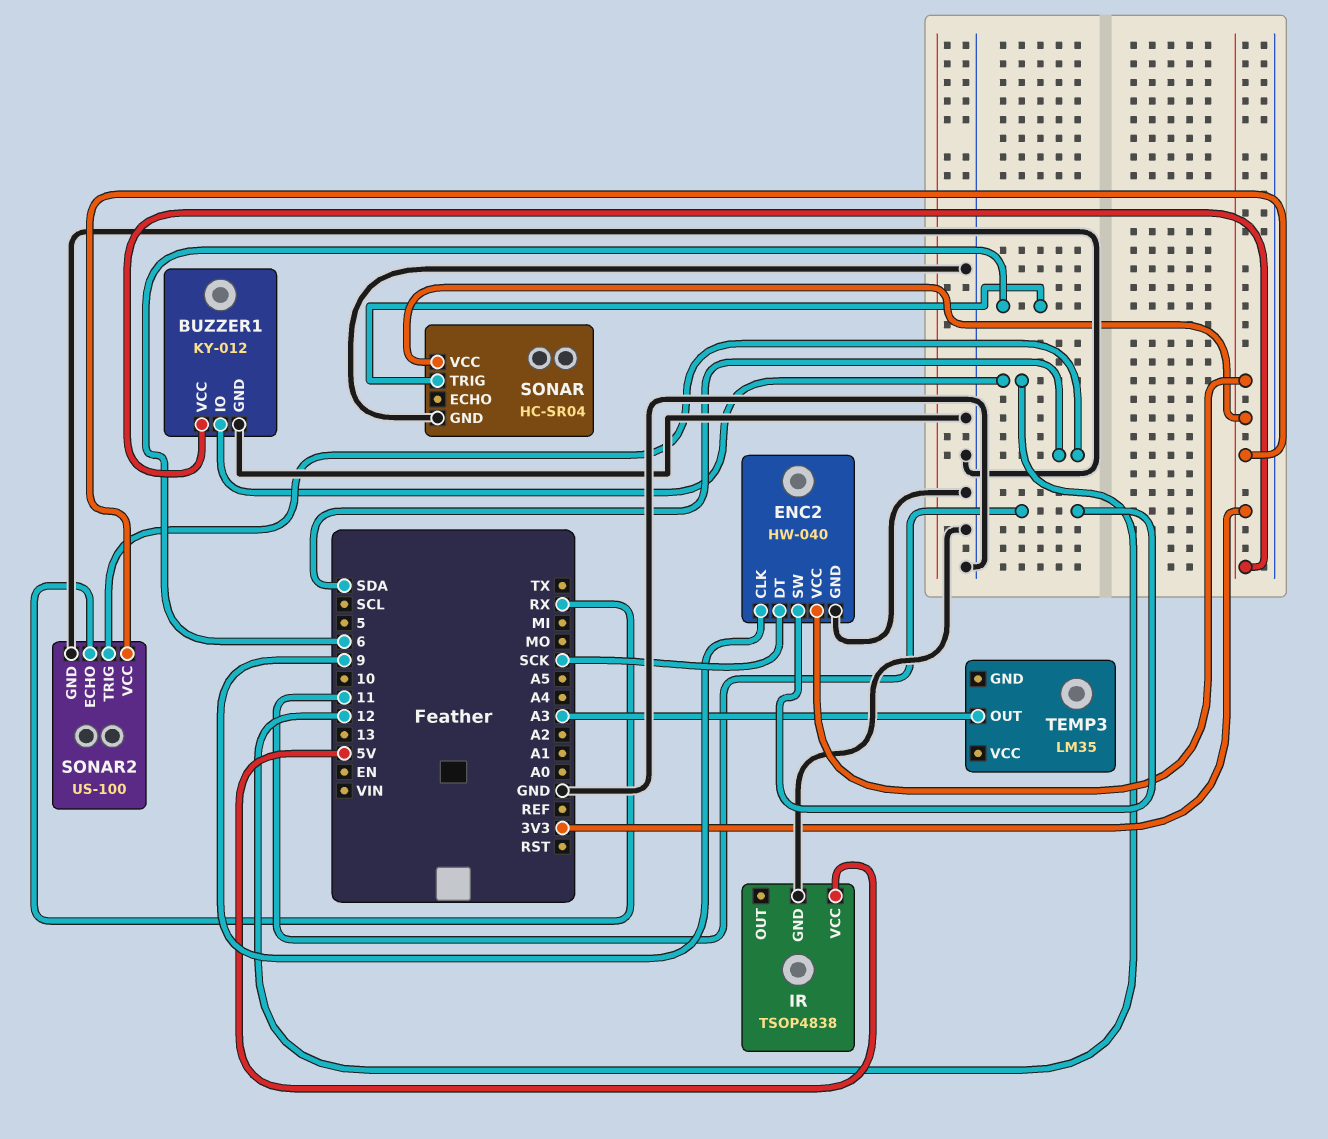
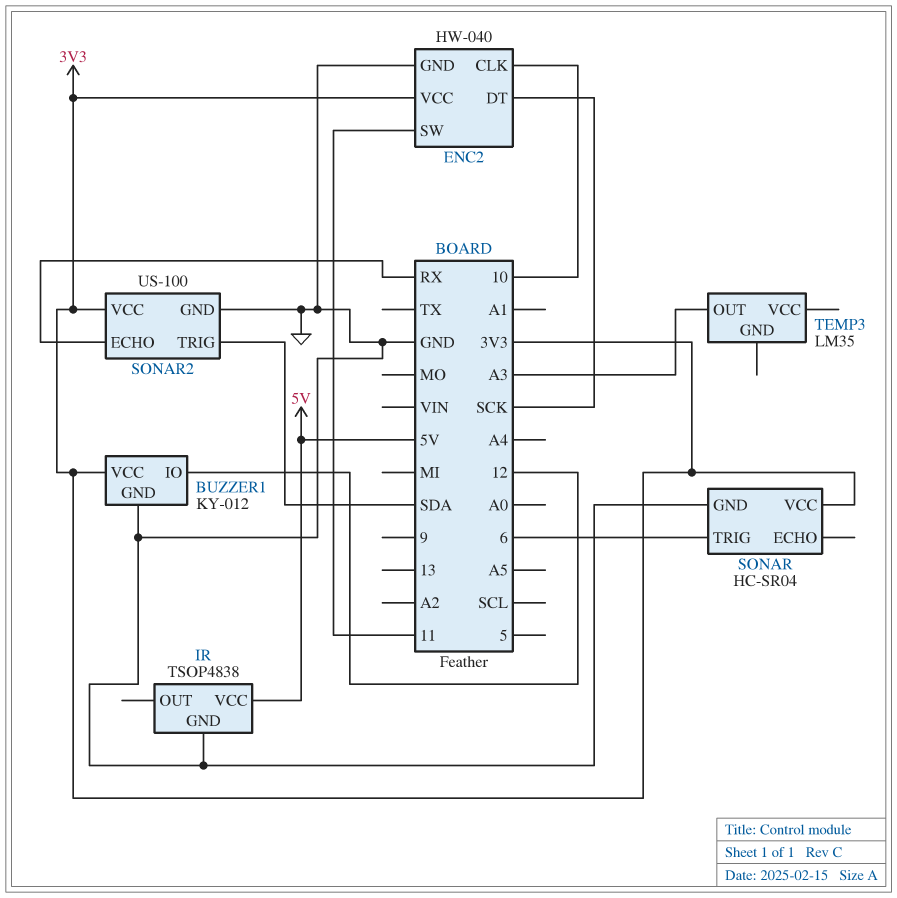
ENC2 pin CLK: 9 -> 10

